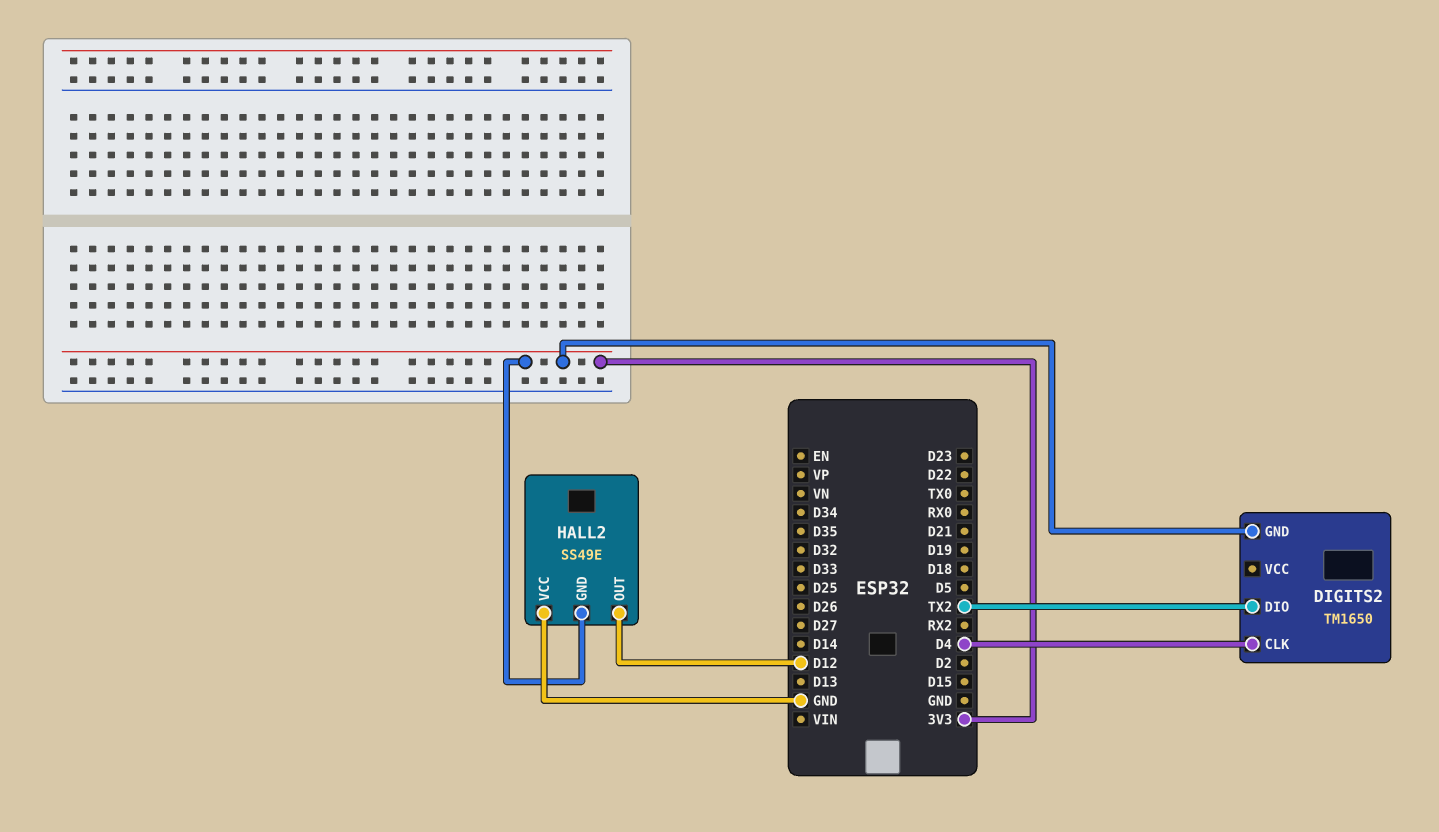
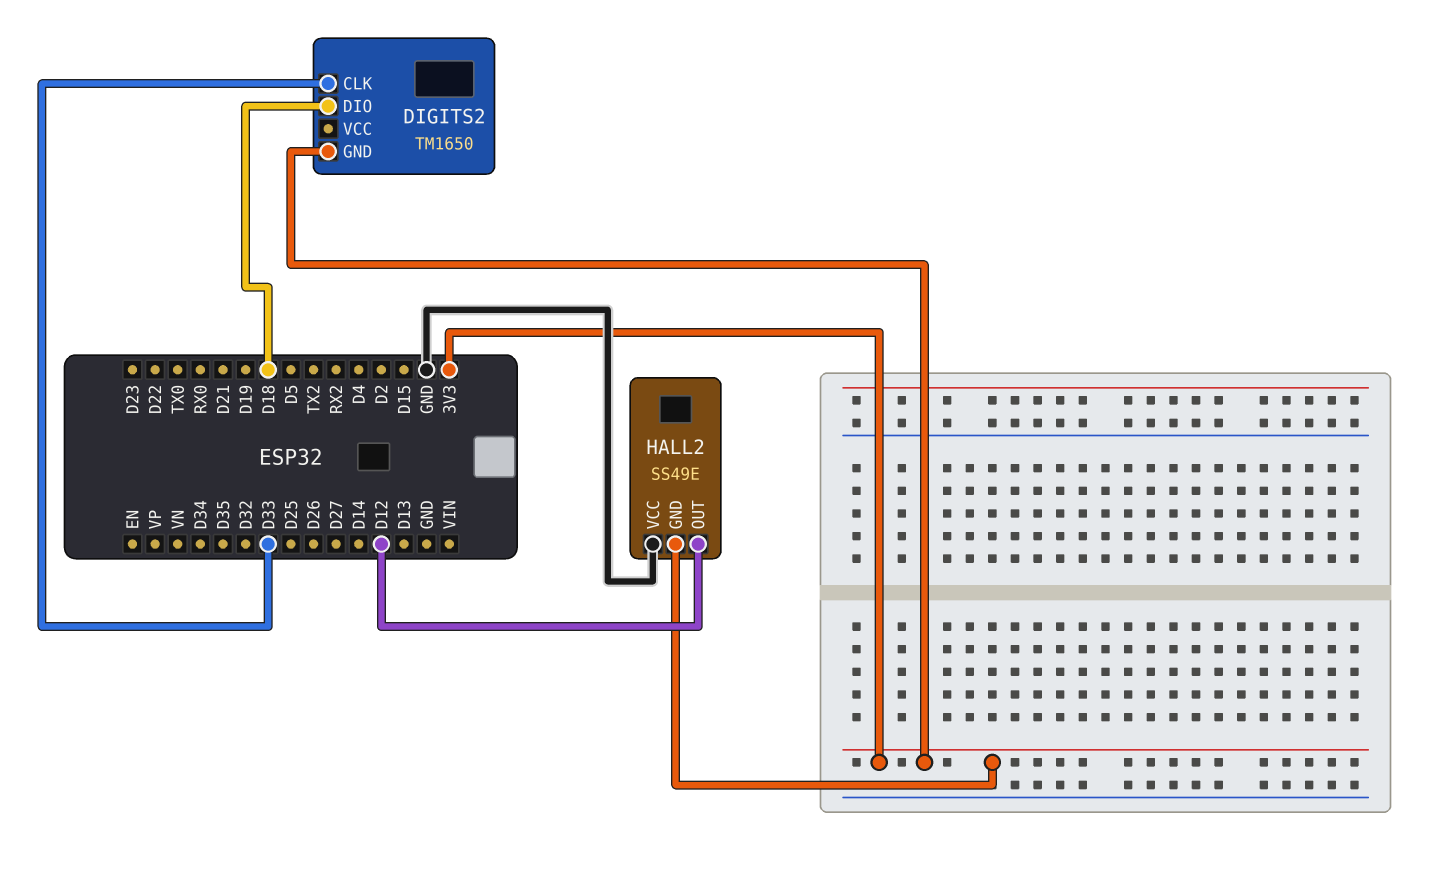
DIGITS2 pin CLK: D4 -> D33
DIGITS2 pin DIO: TX2 -> D18

